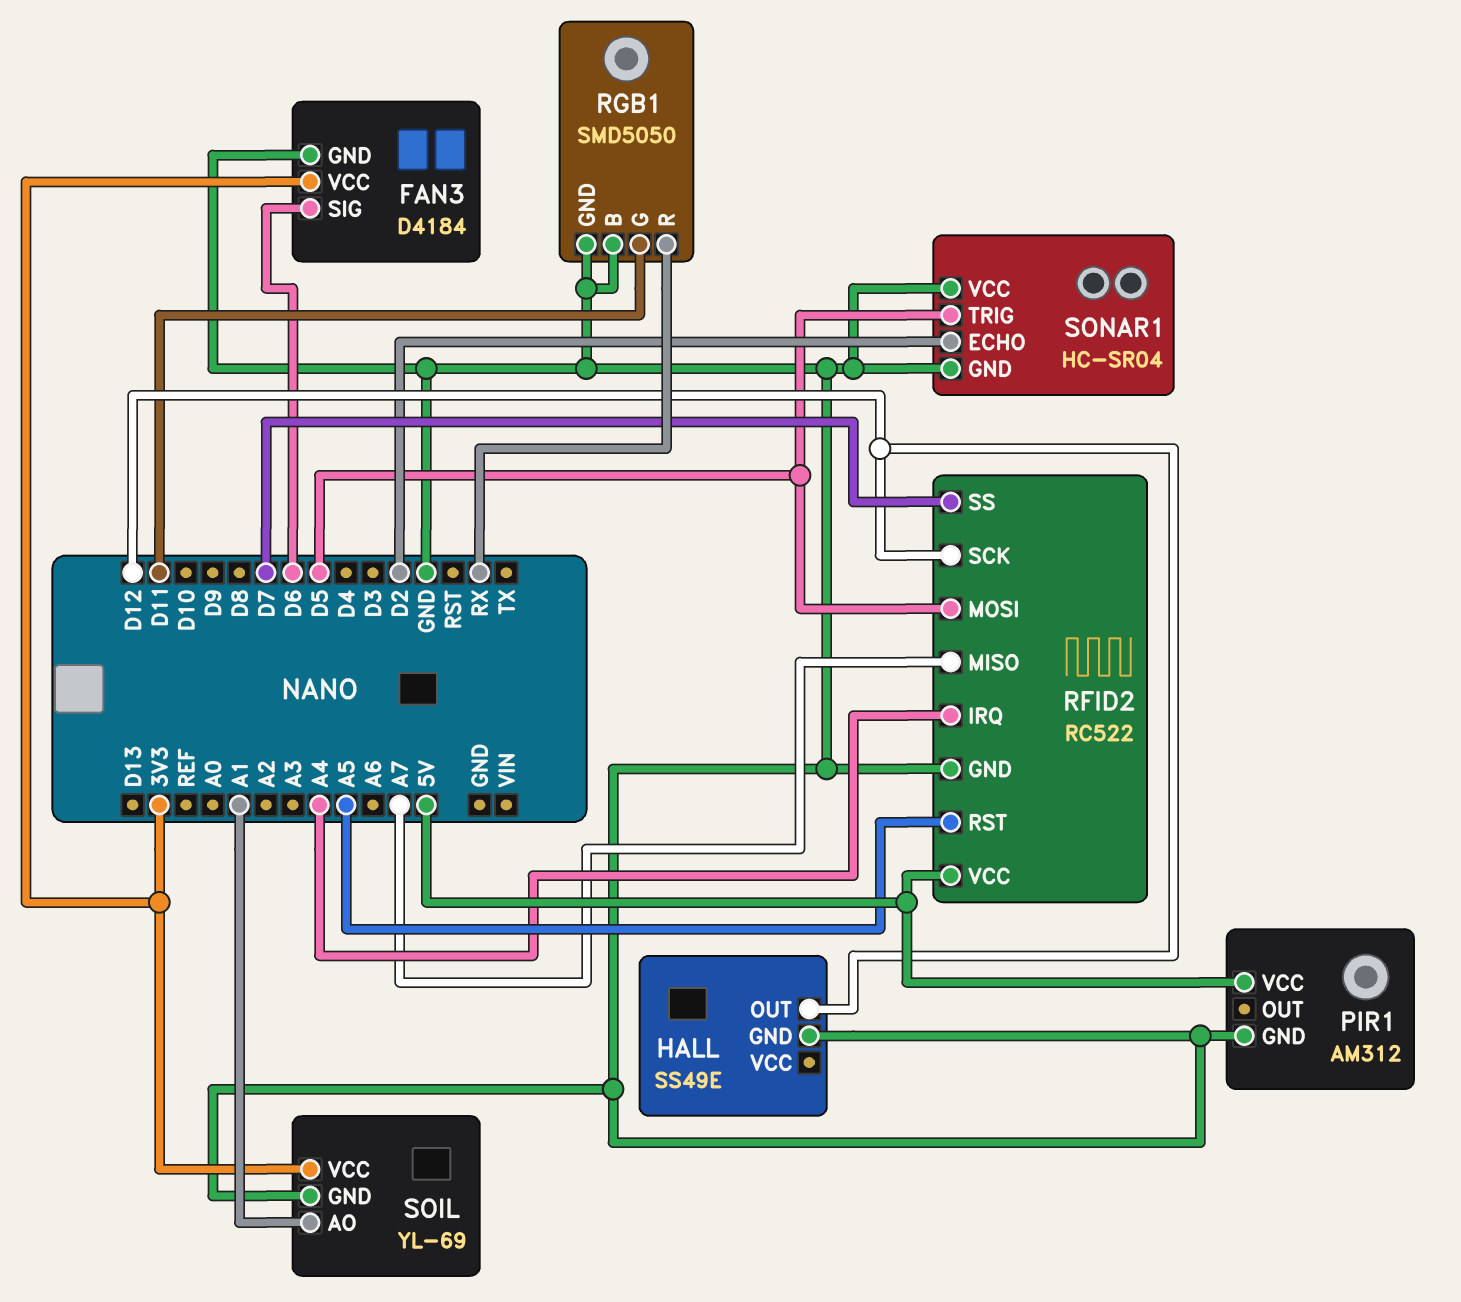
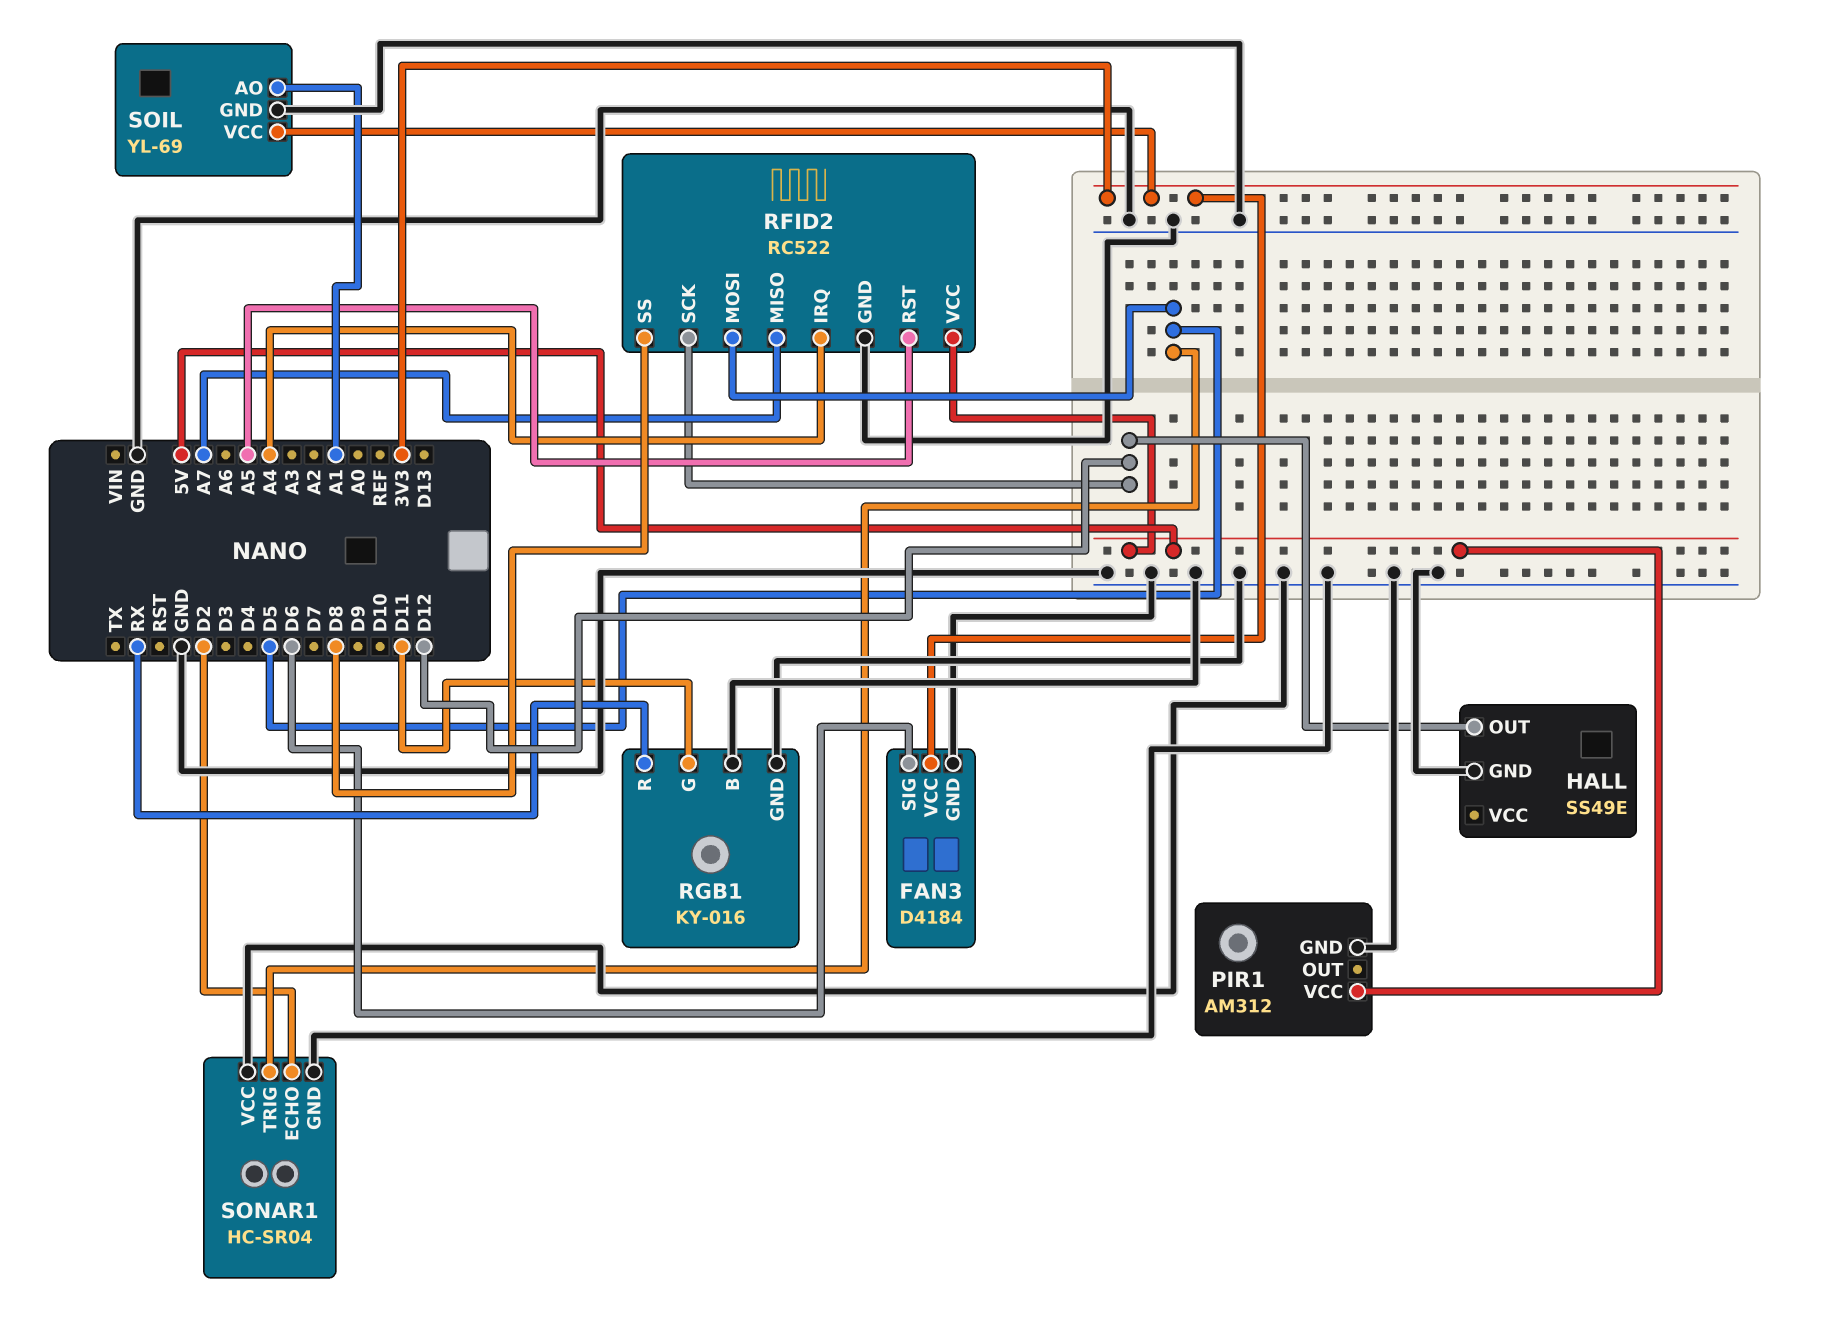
RFID2 pin SS: D7 -> D8
RGB1: SMD5050 -> KY-016

